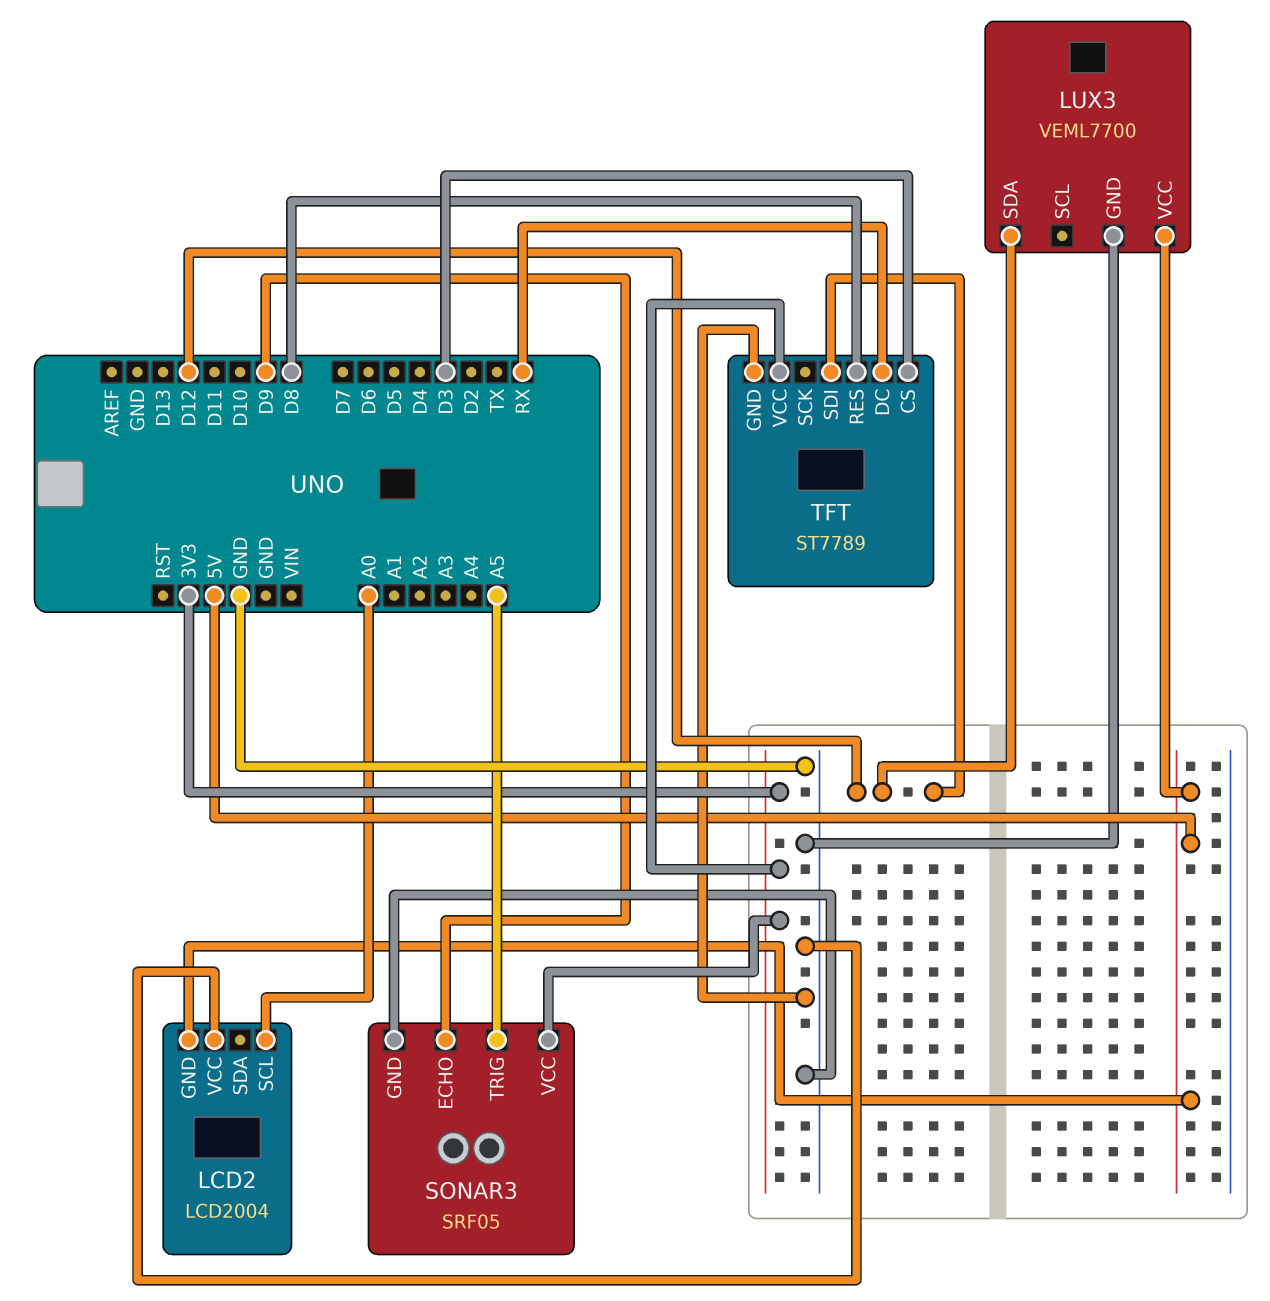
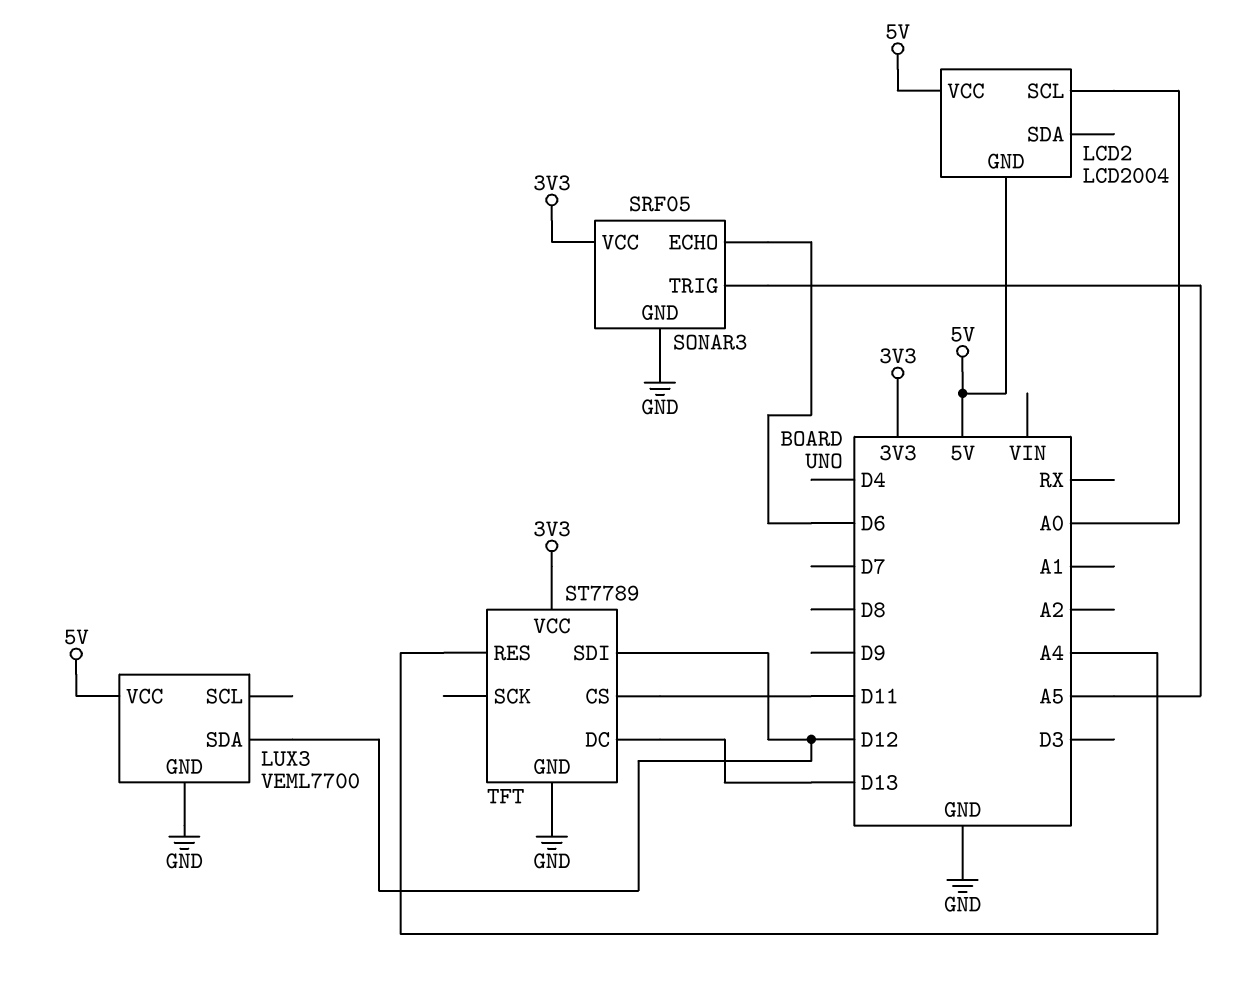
LCD2 pin VCC: GND -> 5V
SONAR3 pin ECHO: D9 -> D6
TFT pin CS: D3 -> D11
TFT pin DC: RX -> D13
TFT pin RES: D8 -> A4

